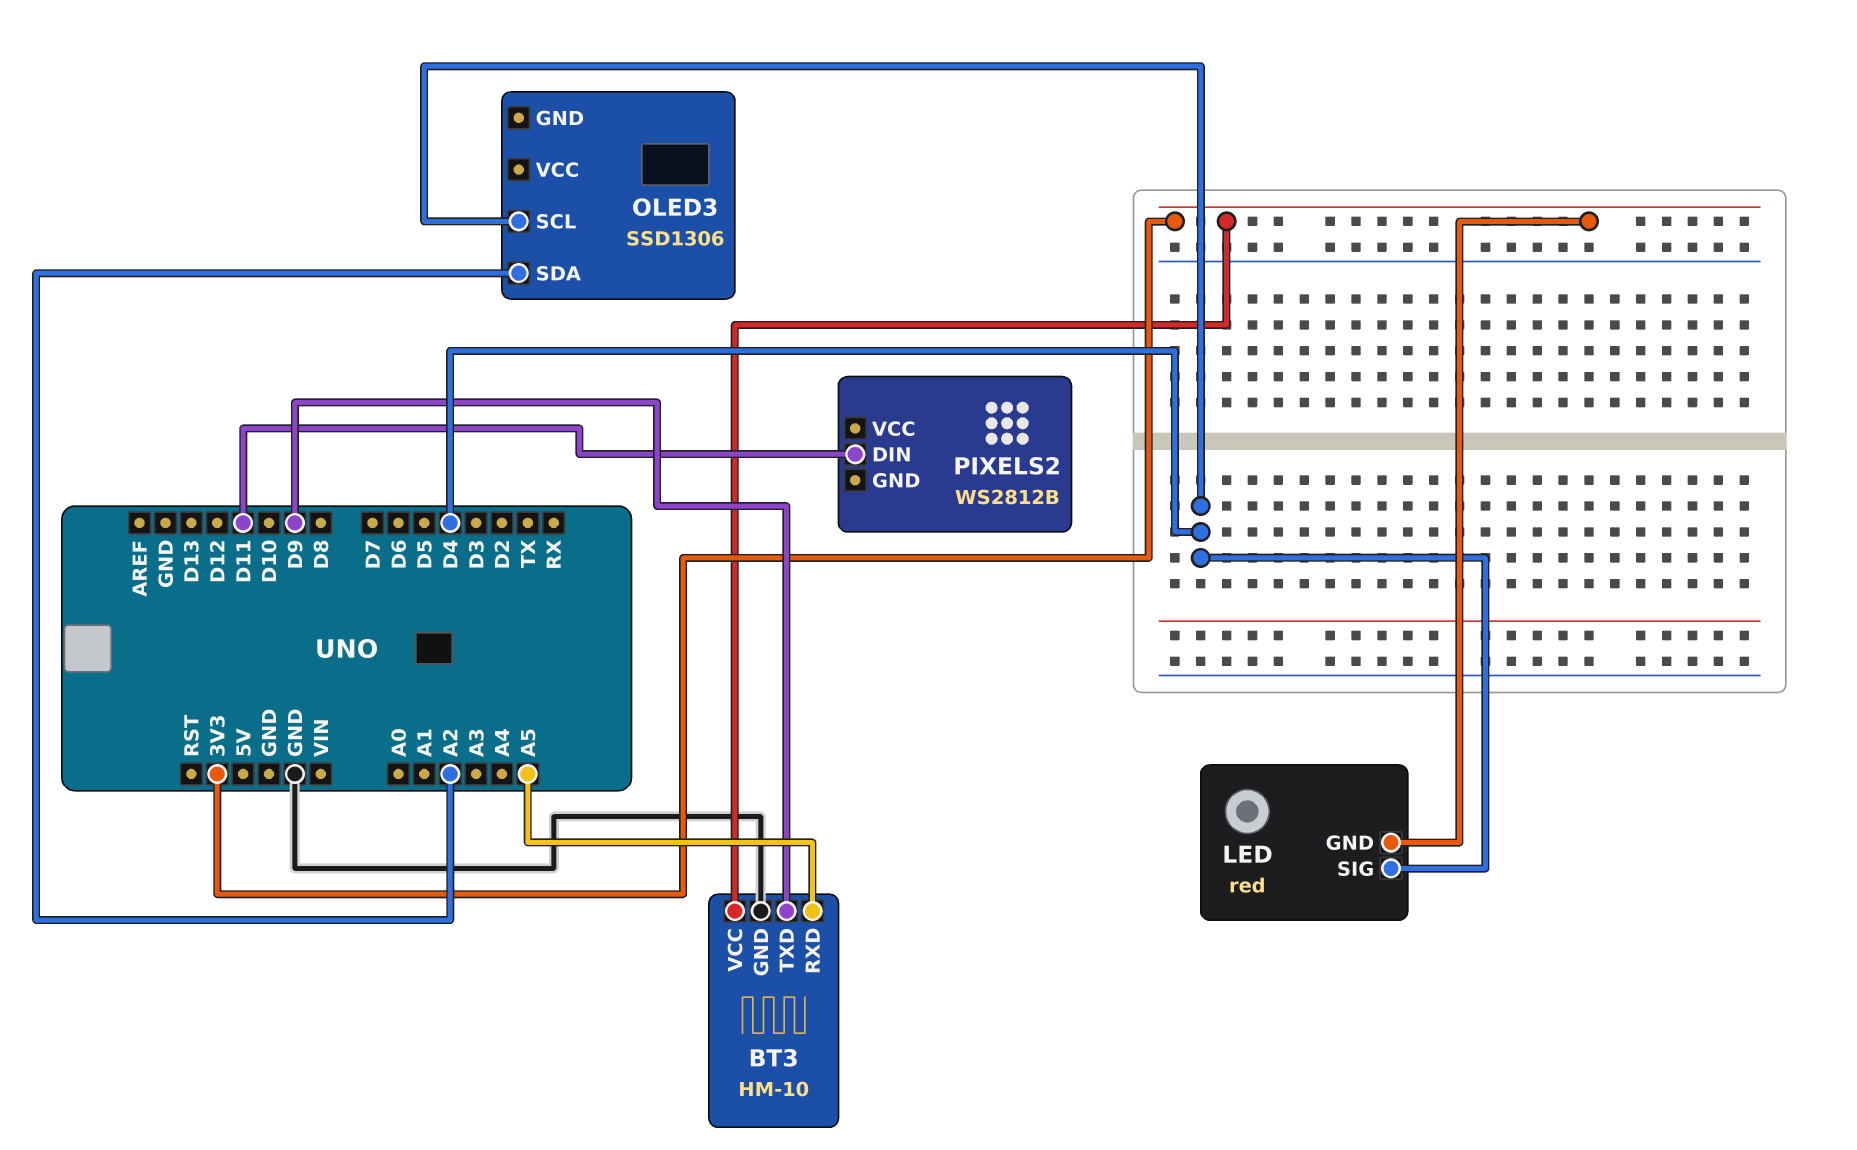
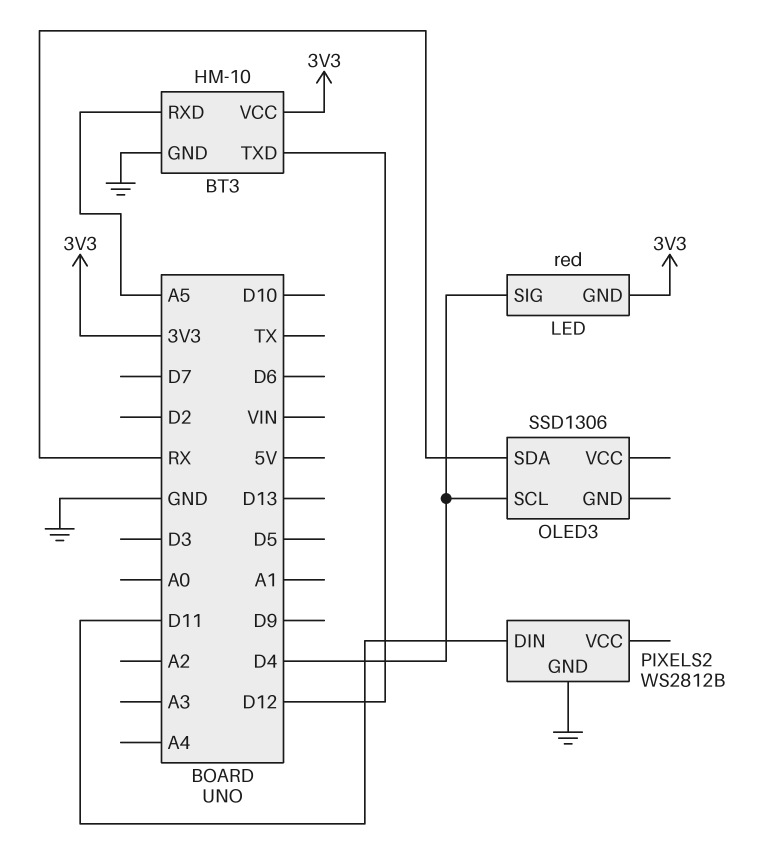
BT3 pin TXD: D9 -> D12
OLED3 pin SDA: A2 -> RX
PIXELS2 pin GND: none -> GND

